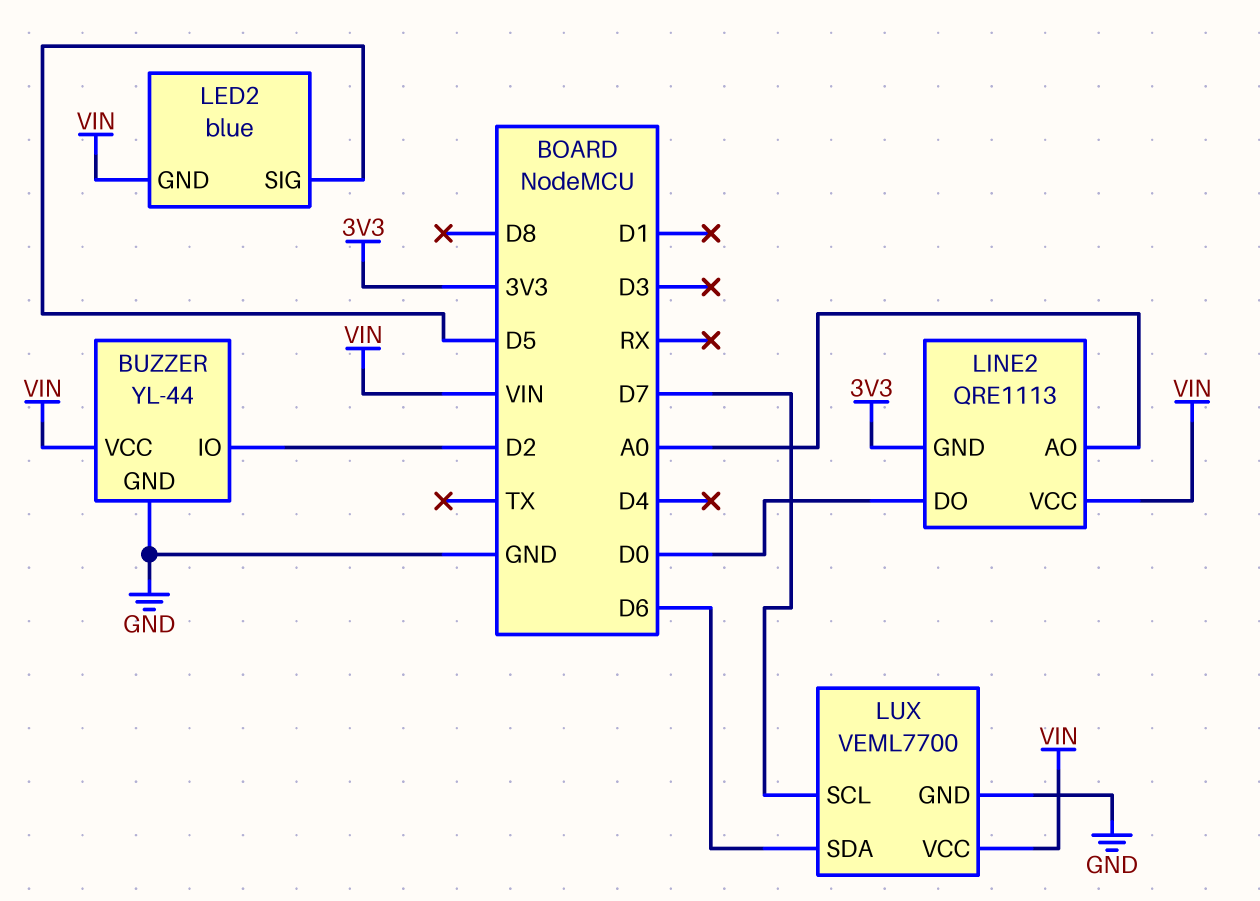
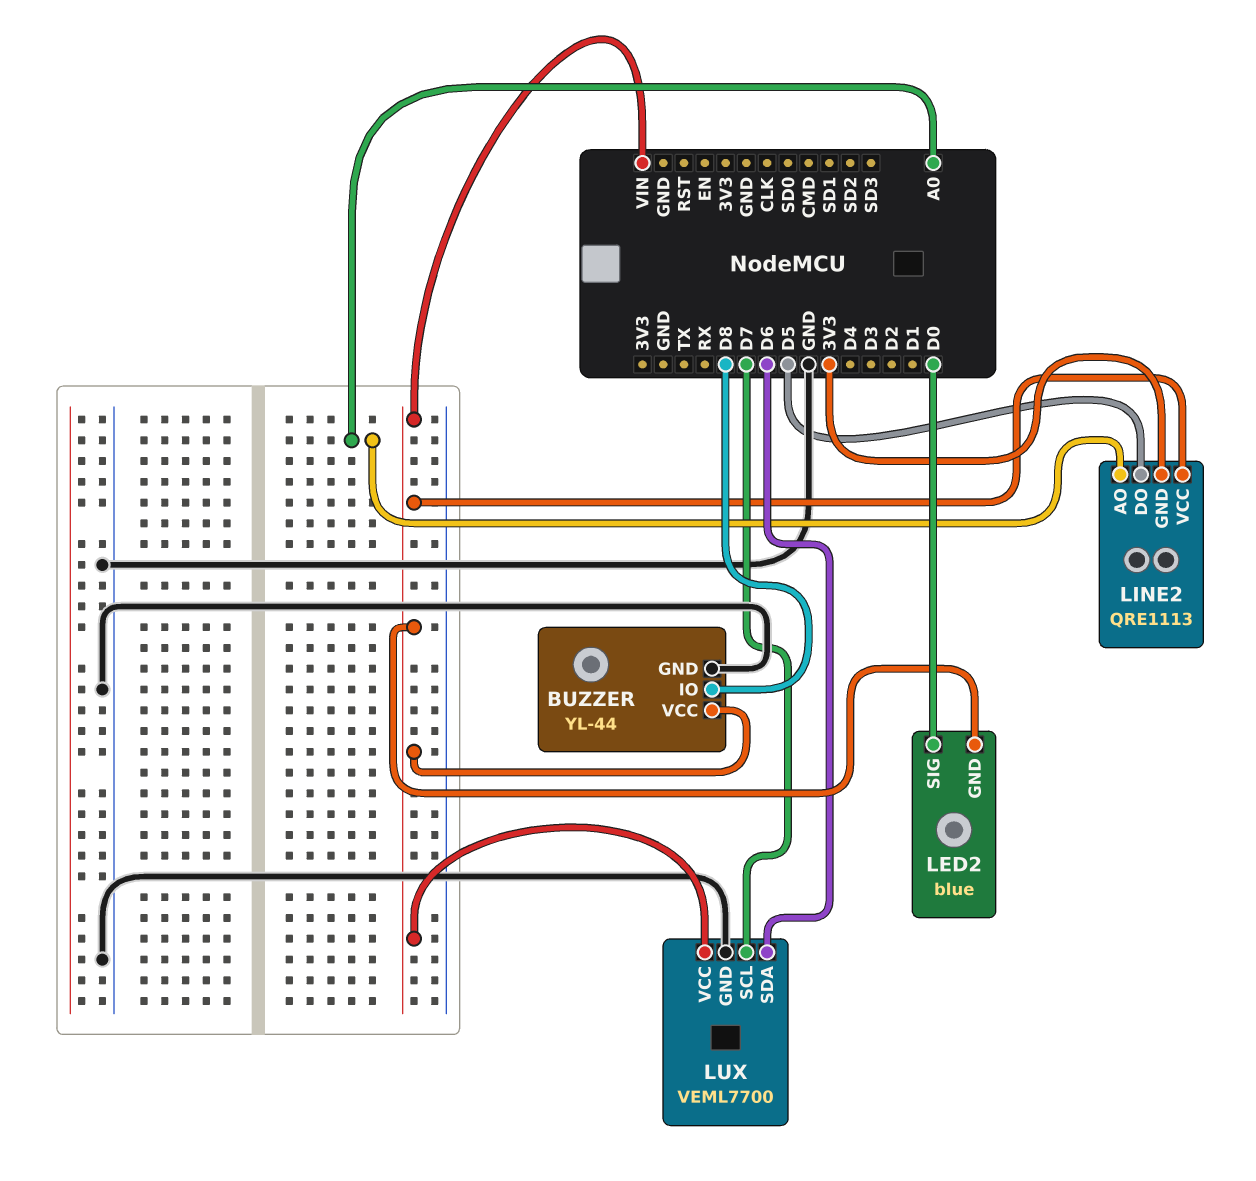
BUZZER pin IO: D2 -> D8
LED2 pin SIG: D5 -> D0
LINE2 pin DO: D0 -> D5

